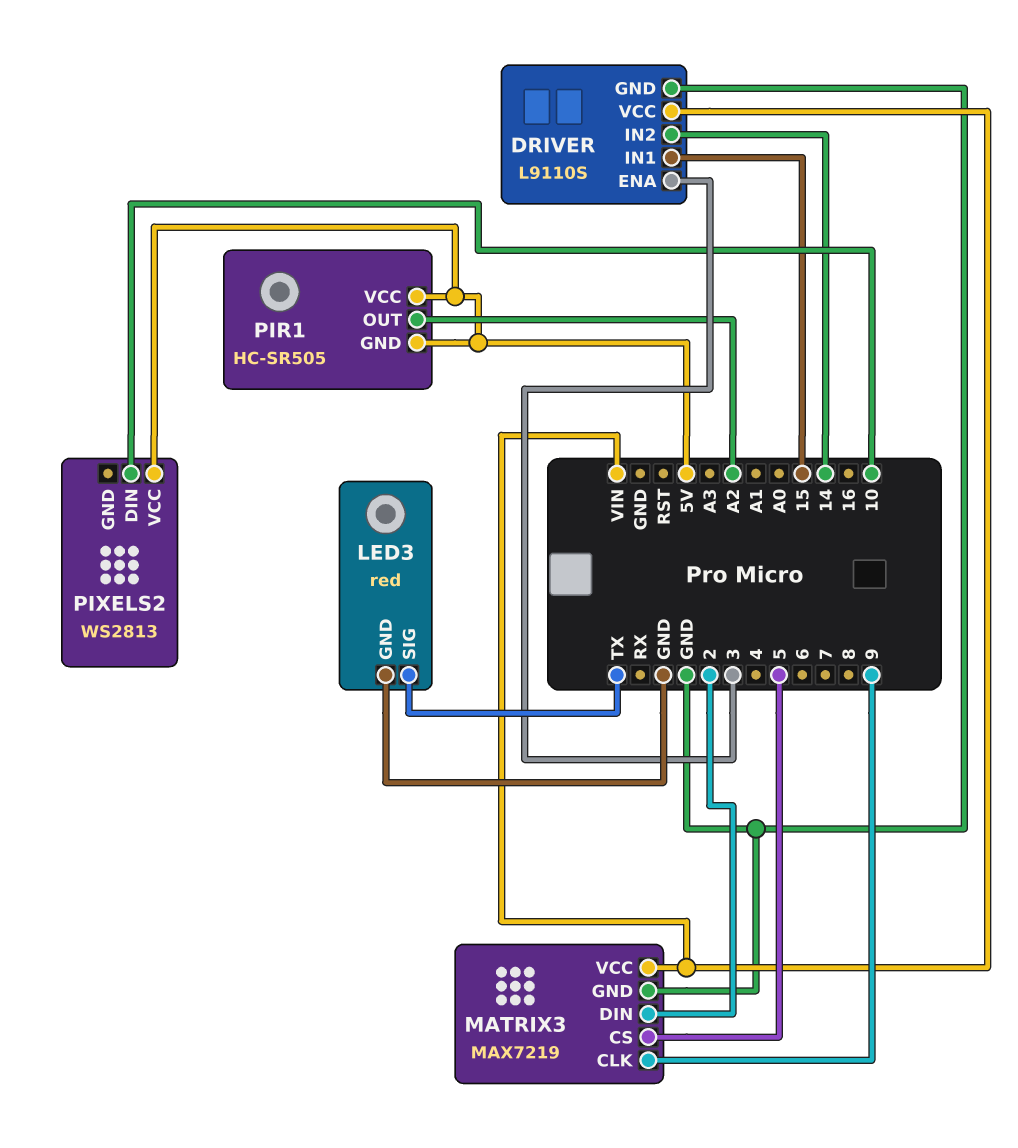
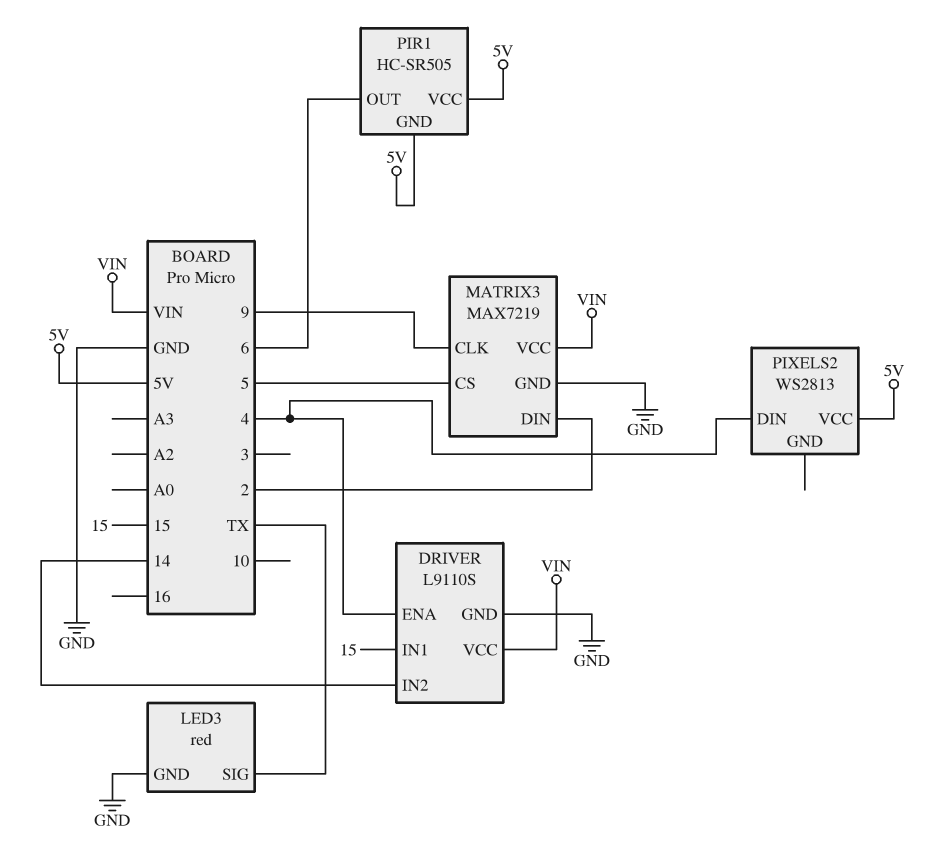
DRIVER pin ENA: 3 -> 4
PIR1 pin OUT: A2 -> 6
PIXELS2 pin DIN: 10 -> 4

